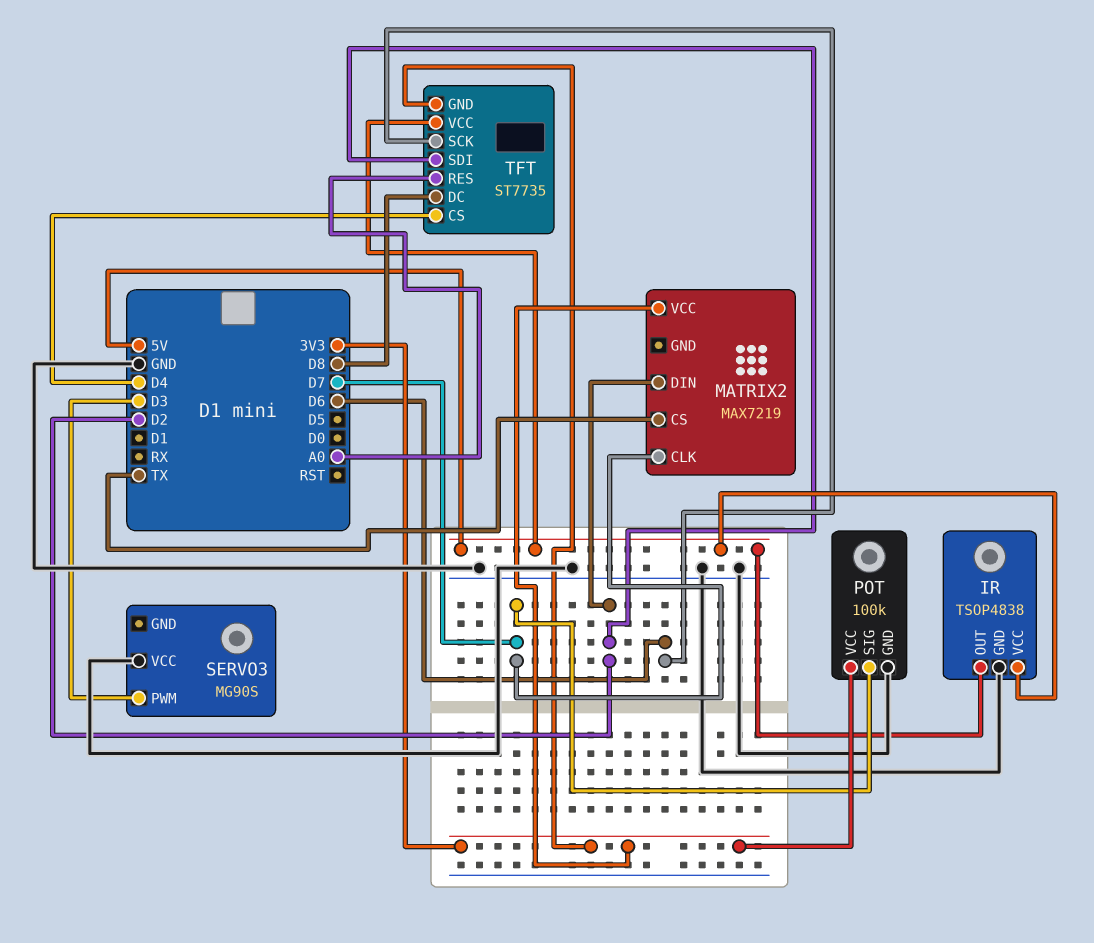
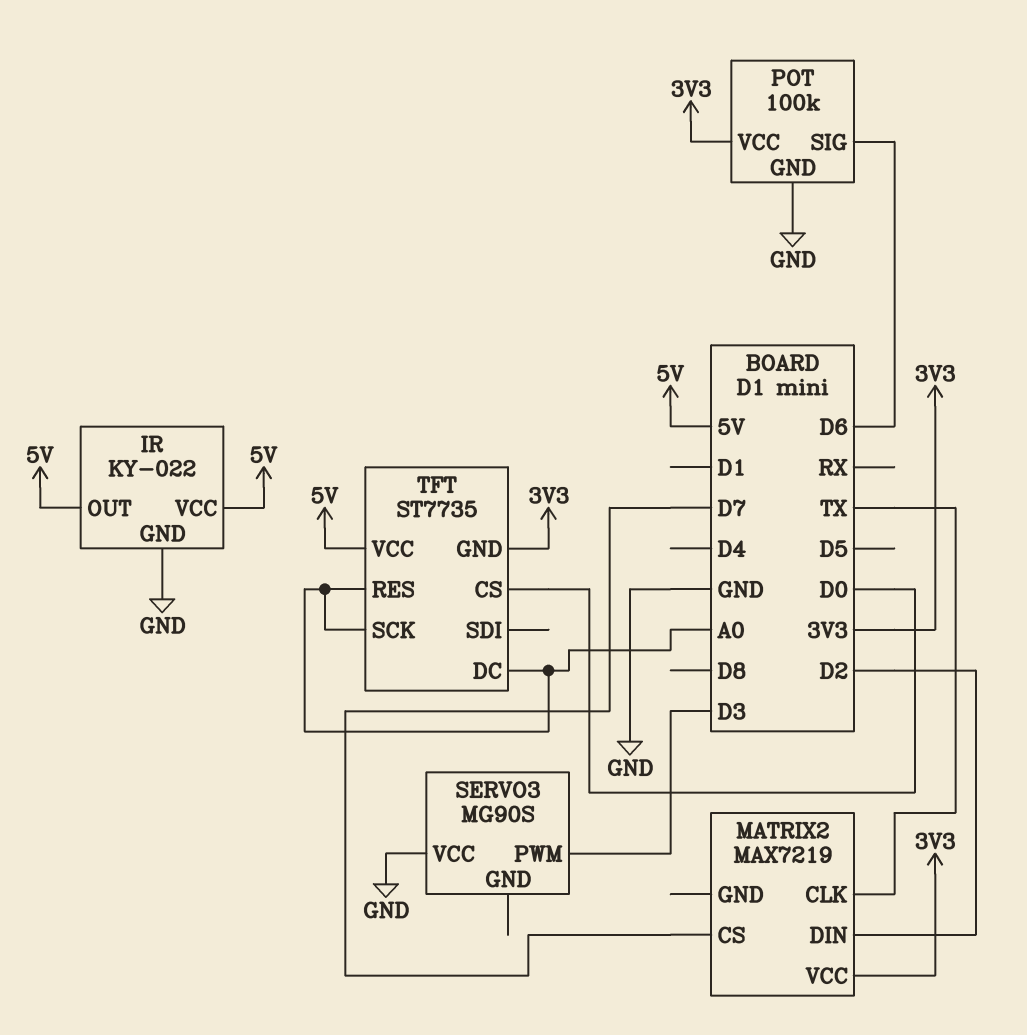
IR: TSOP4838 -> KY-022
MATRIX2 pin CLK: D7 -> TX
MATRIX2 pin CS: TX -> D7
POT pin SIG: D7 -> D6
TFT pin CS: D4 -> D0
TFT pin DC: D8 -> A0
TFT pin SCK: D6 -> A0
TFT pin SDI: D2 -> none

